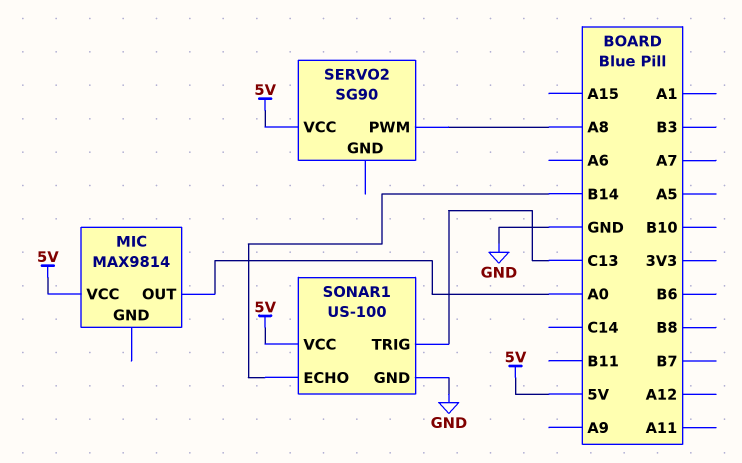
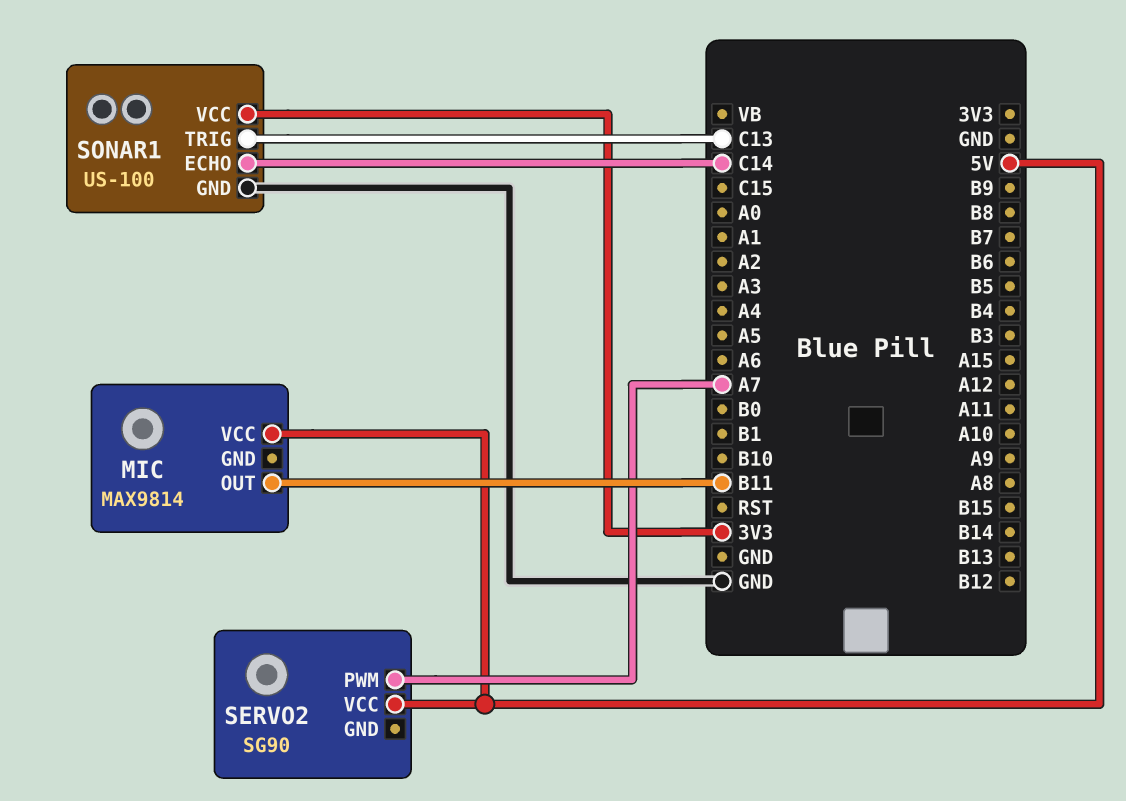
MIC pin OUT: A0 -> B11
SERVO2 pin PWM: A8 -> A7
SONAR1 pin ECHO: B14 -> C14
SONAR1 pin VCC: 5V -> 3V3

